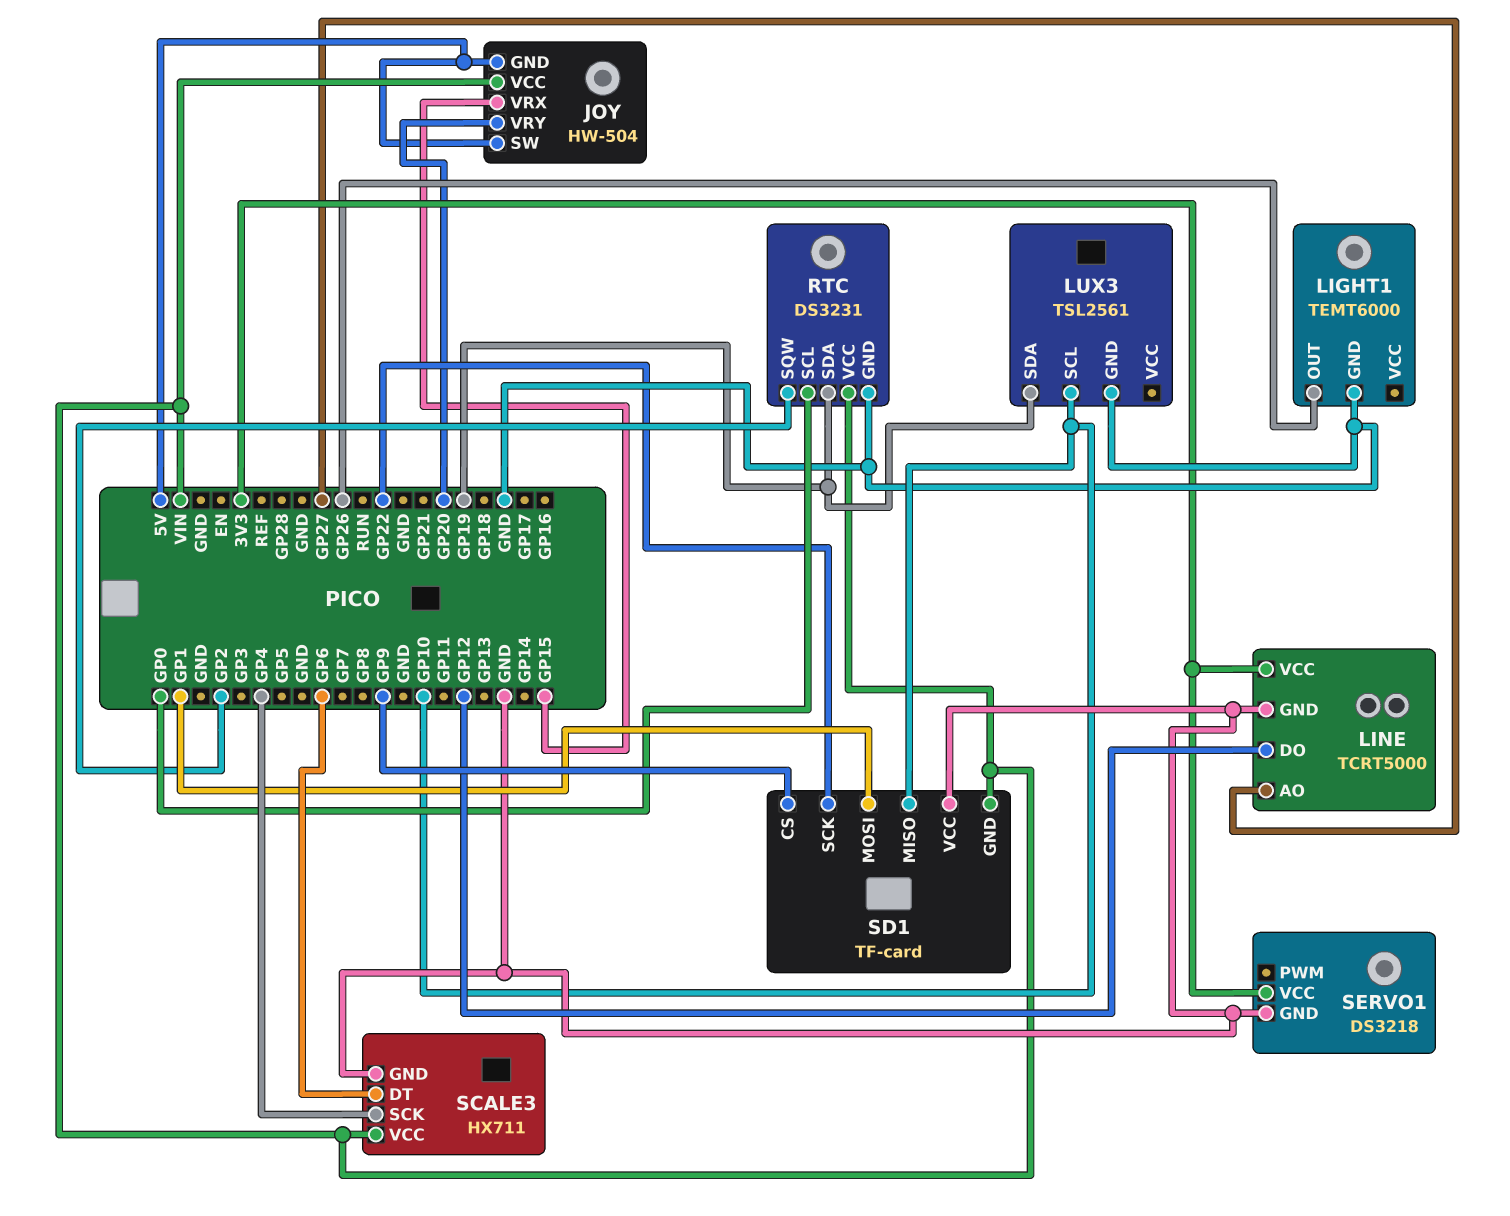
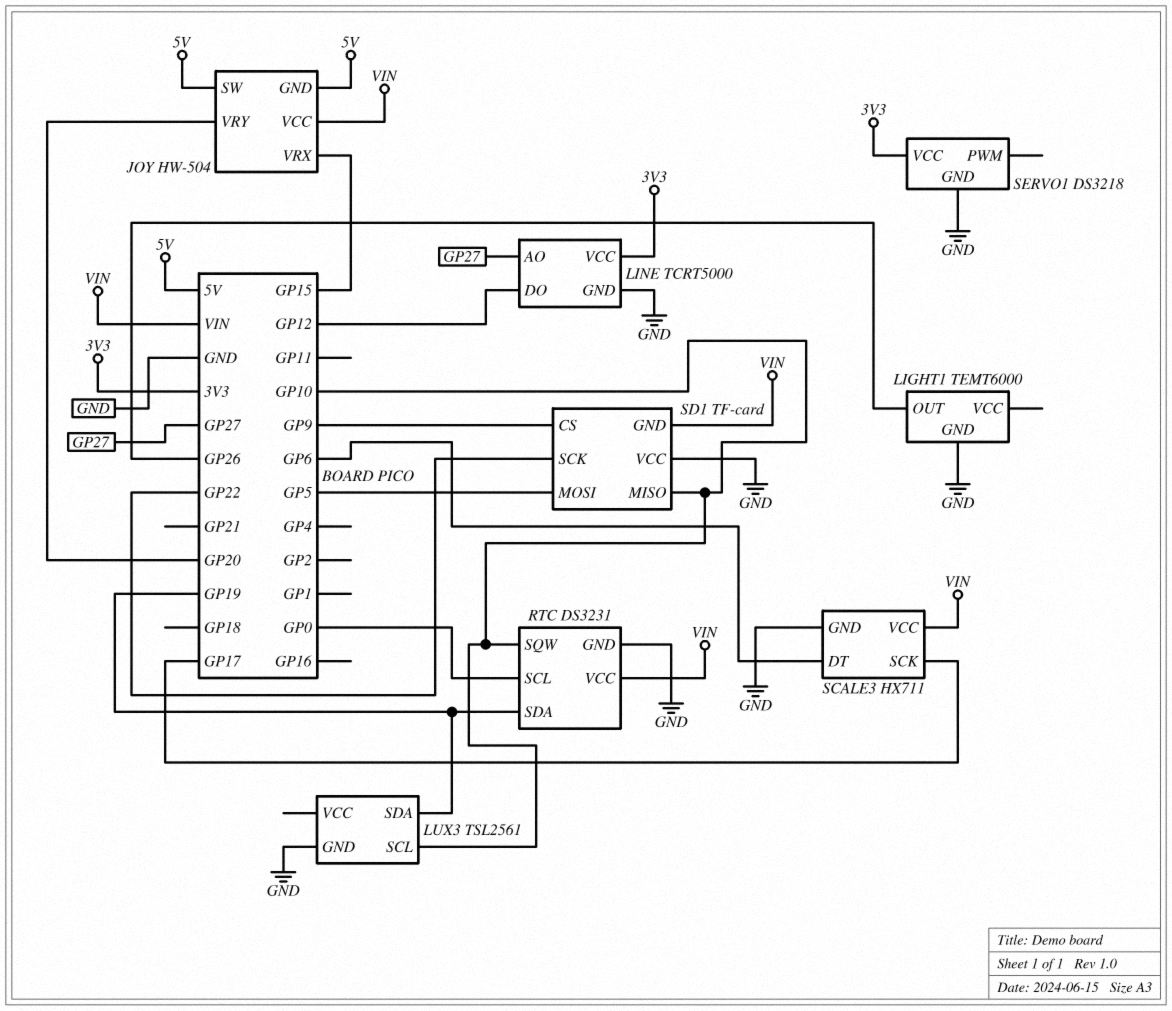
RTC pin SQW: GP2 -> GP10
SCALE3 pin SCK: GP4 -> GP17
SD1 pin MOSI: GP1 -> GP5

